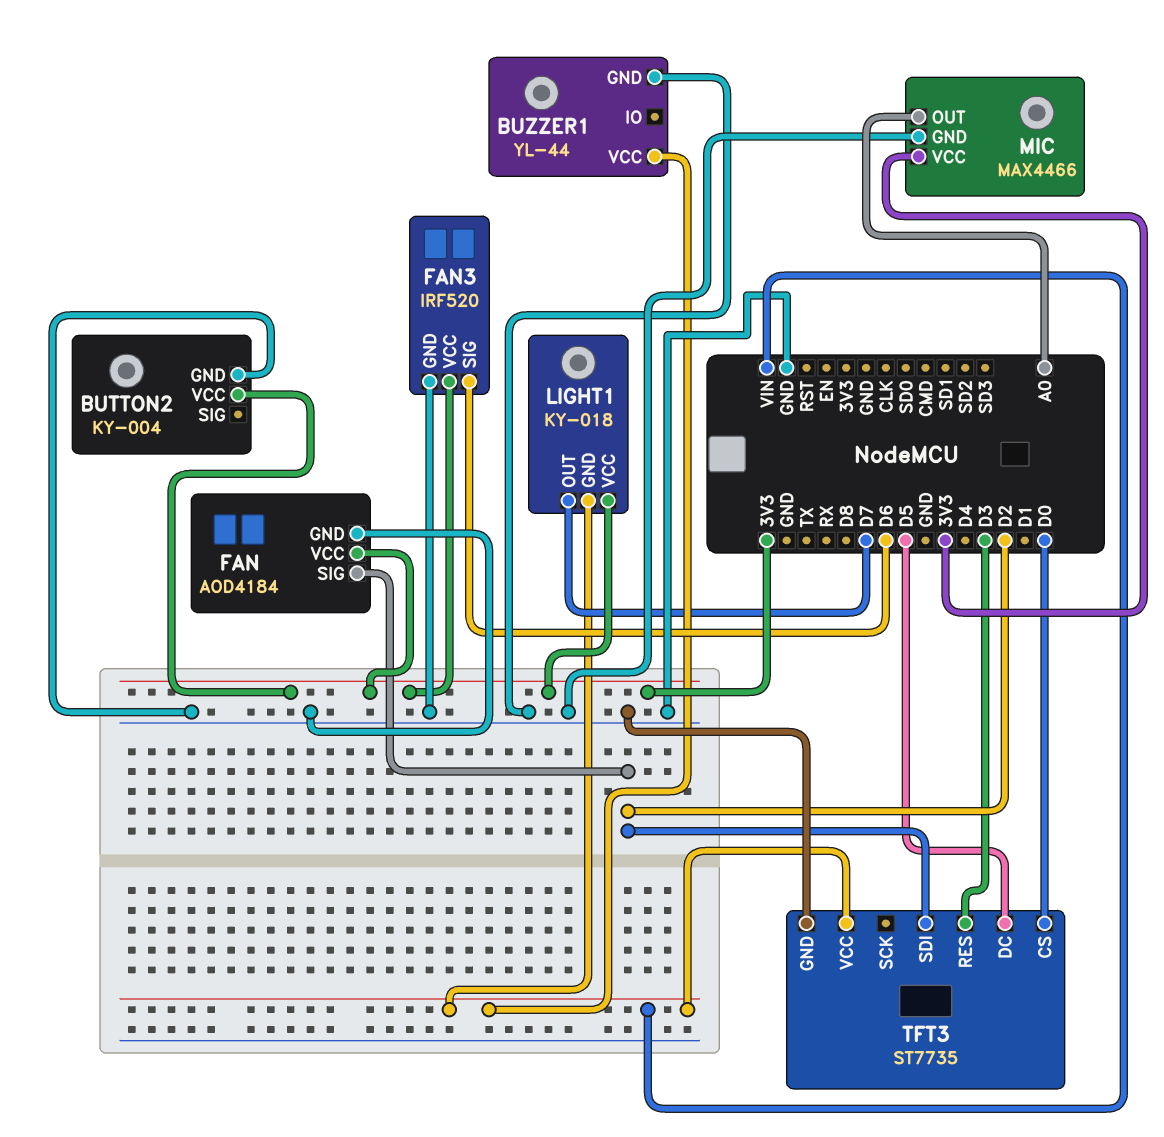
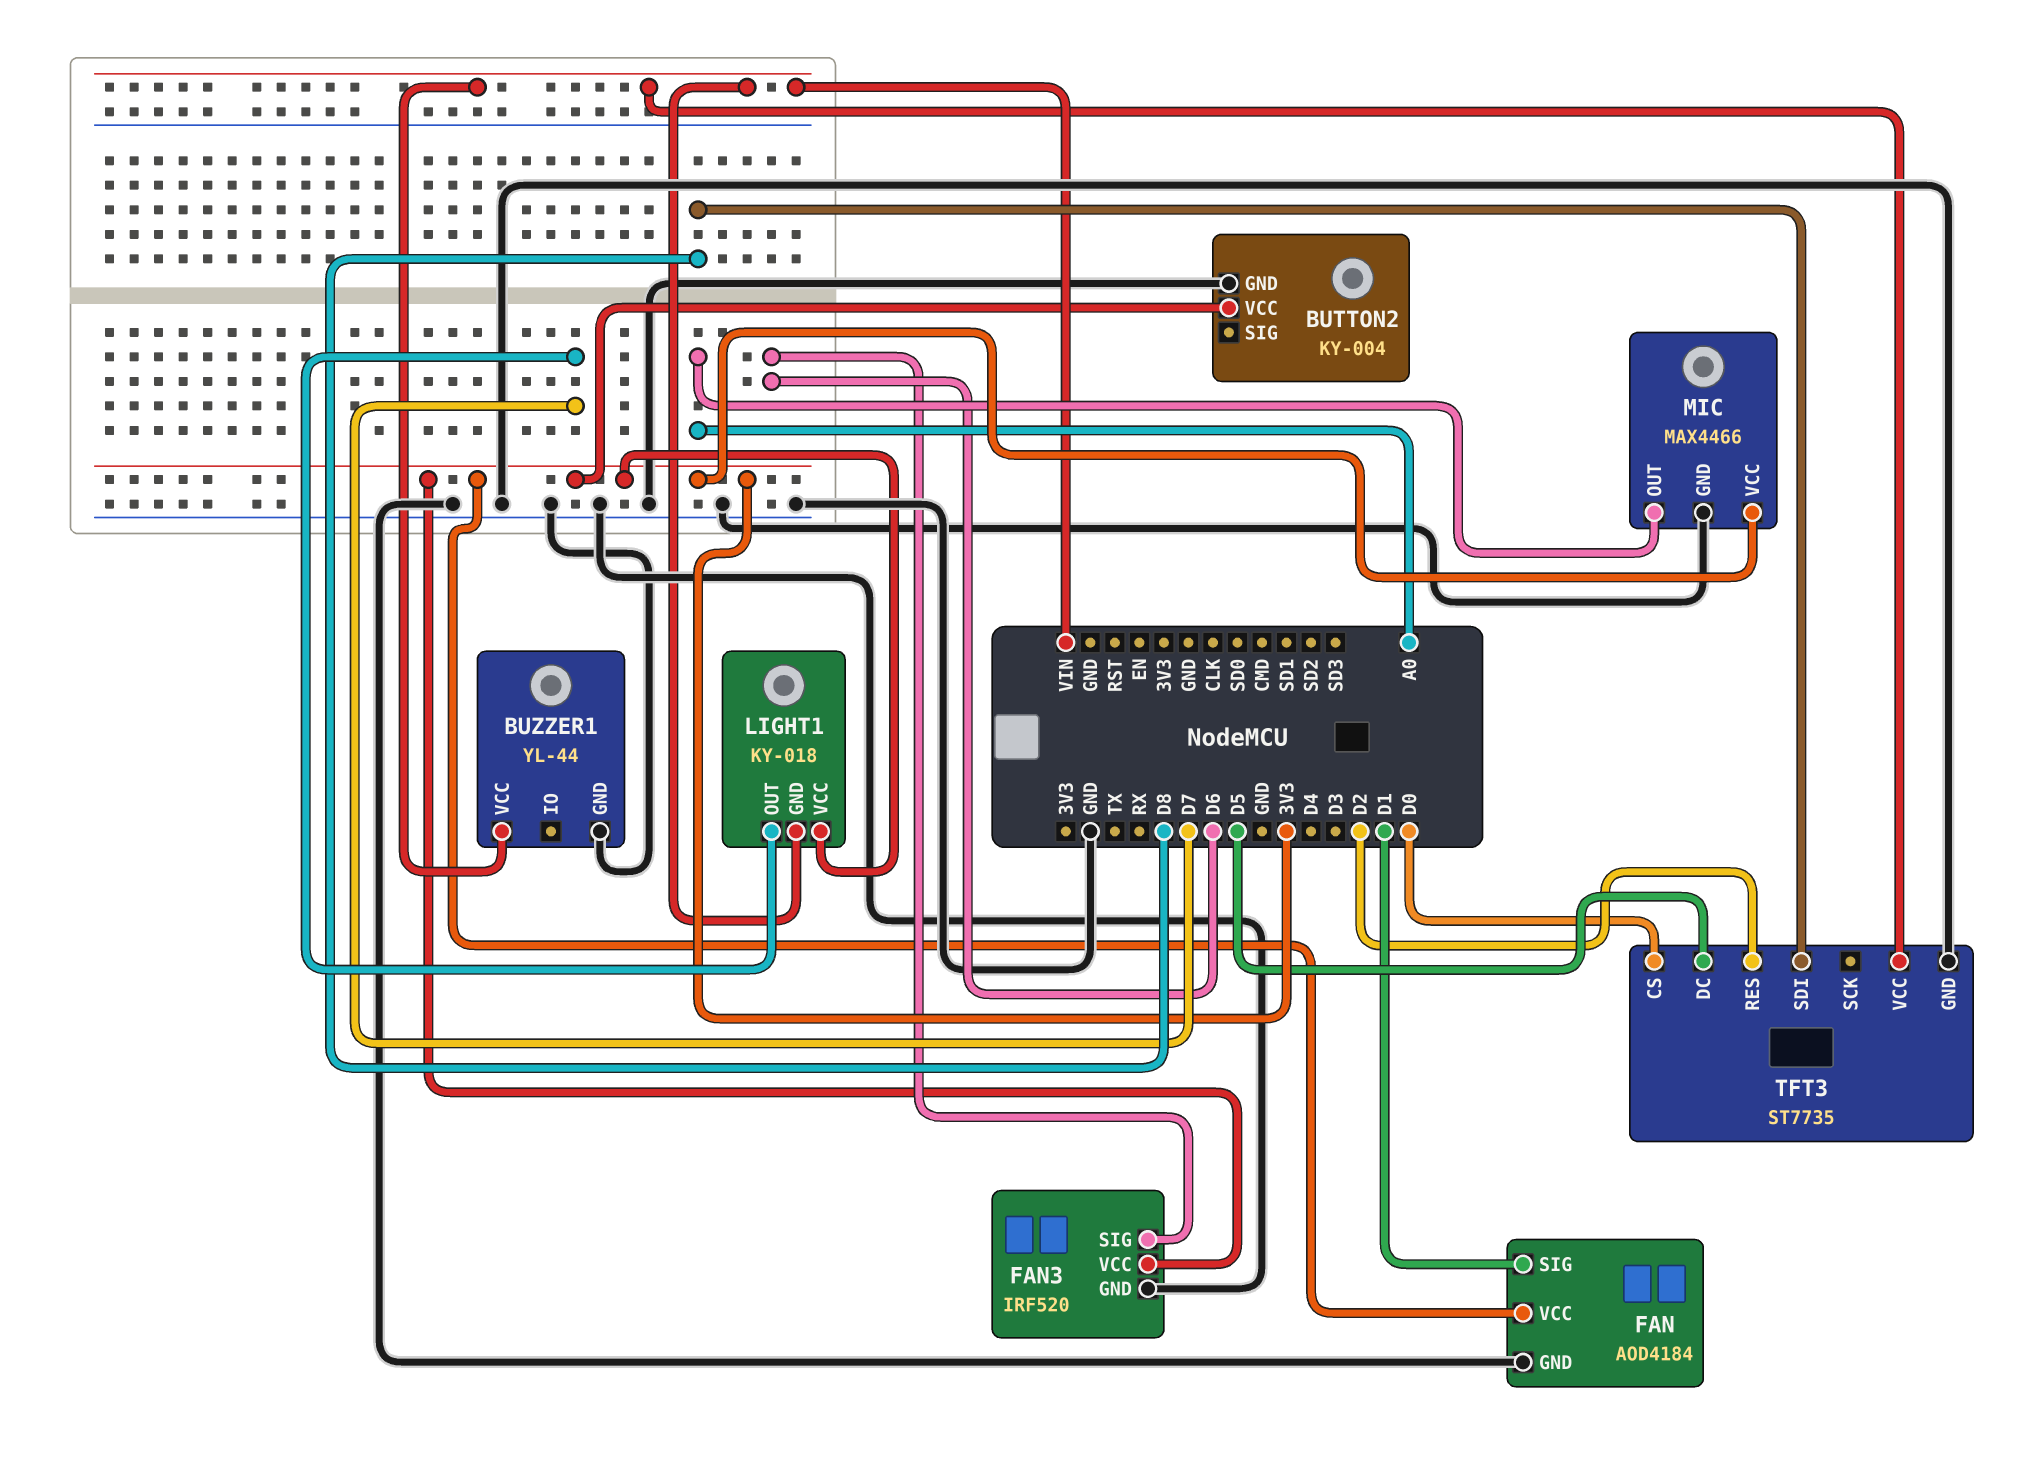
FAN pin SIG: D2 -> D1
TFT3 pin RES: D3 -> D2
TFT3 pin SDI: D2 -> D8

